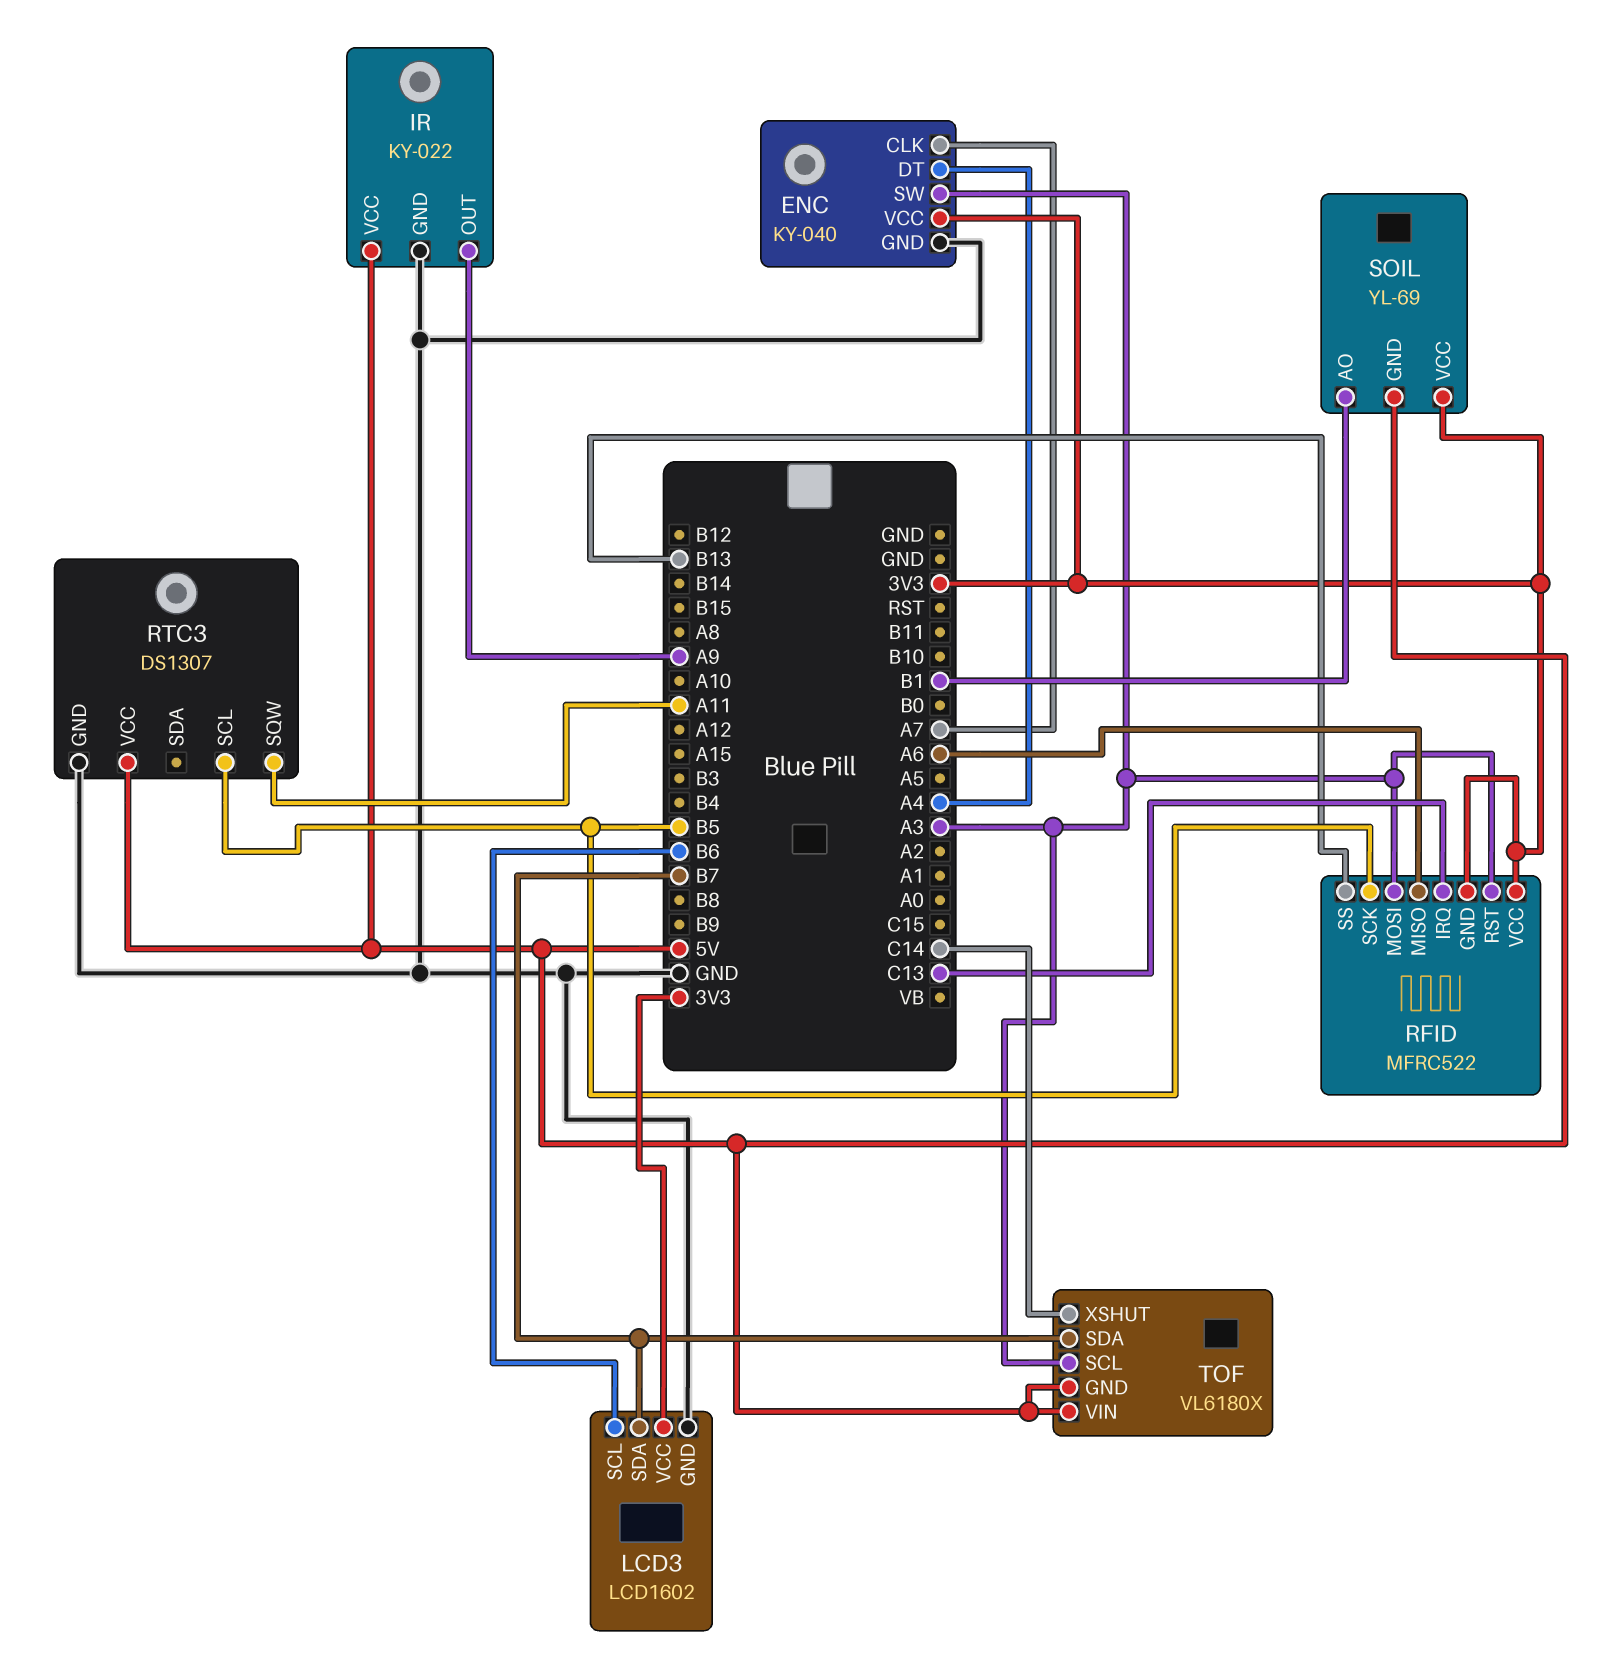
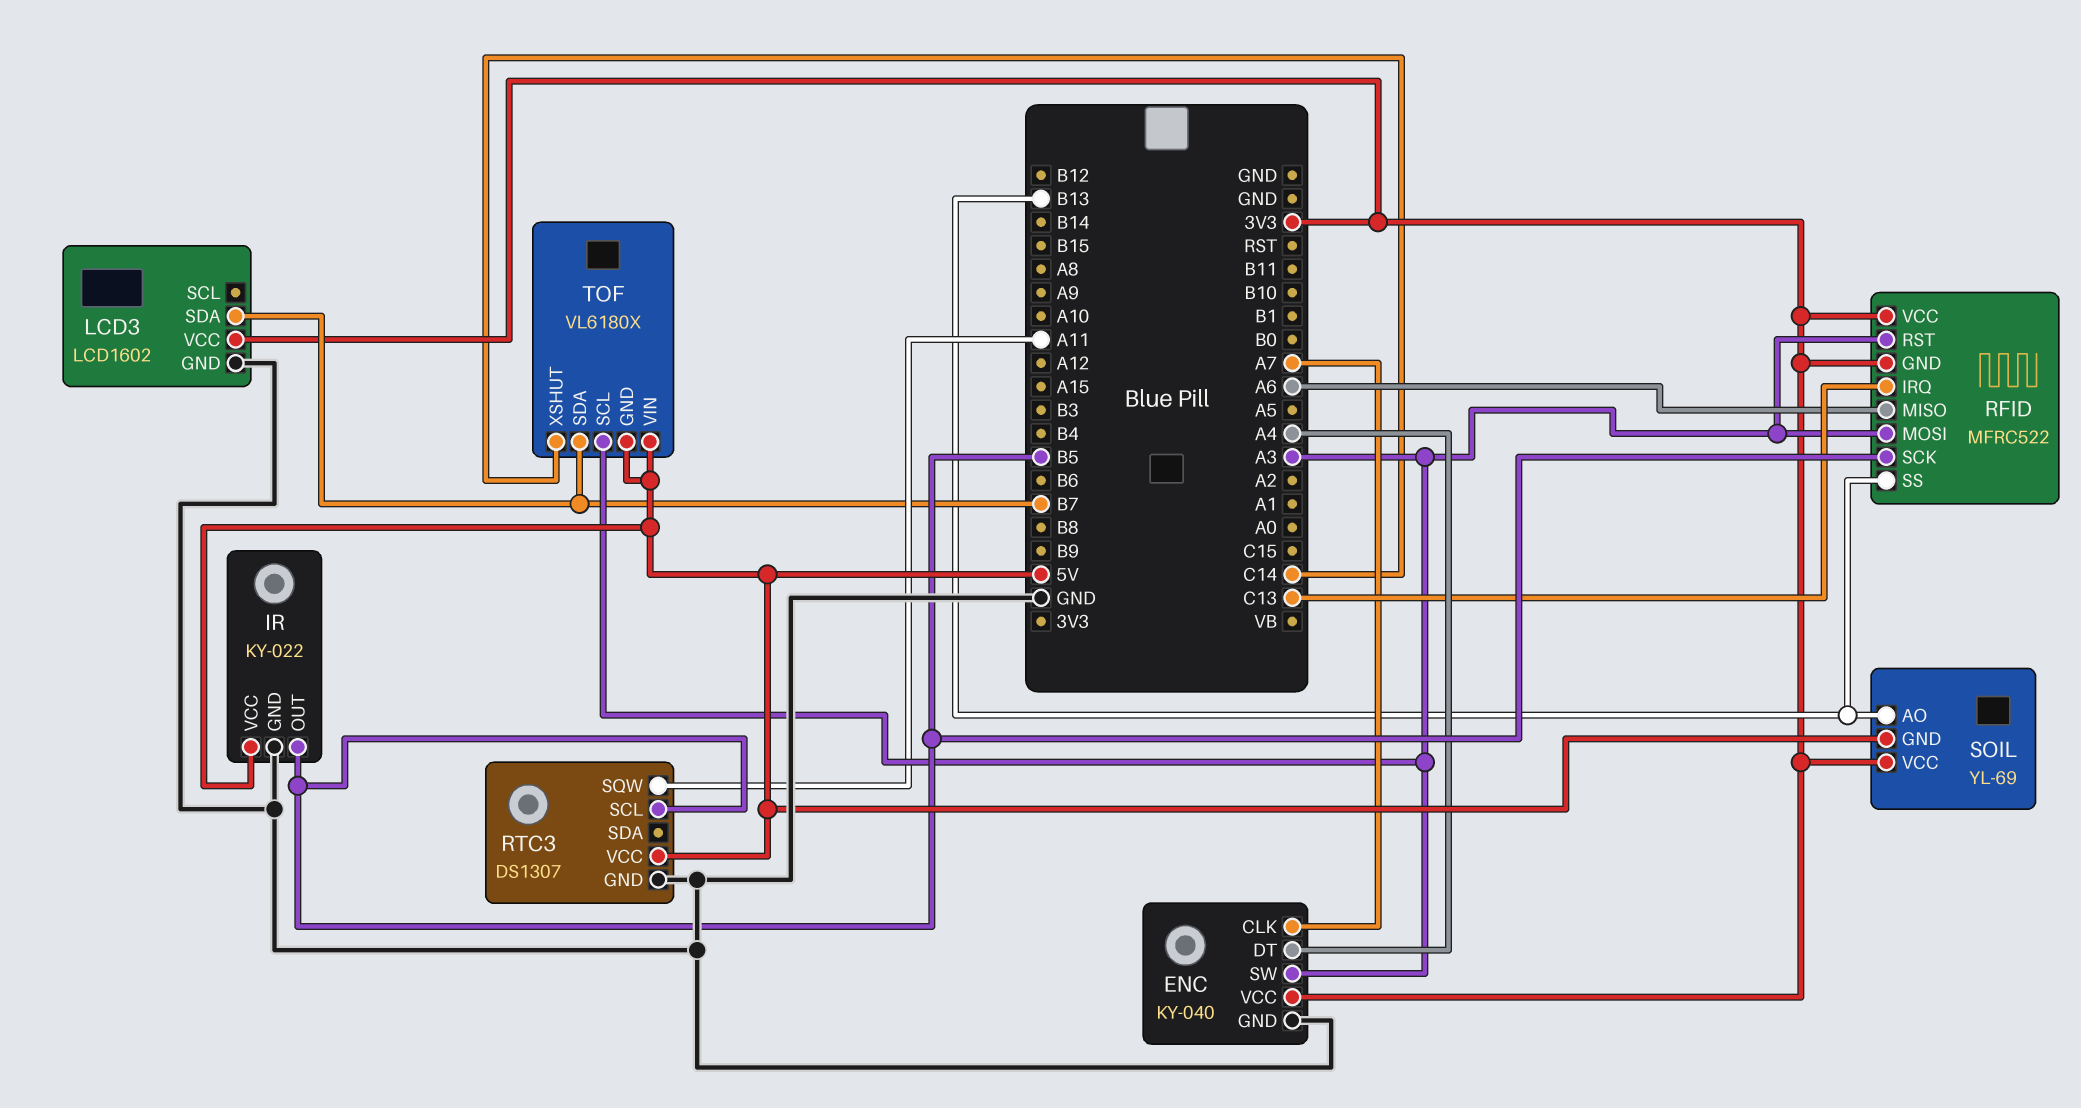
IR pin OUT: A9 -> B5
LCD3 pin SCL: B6 -> none
SOIL pin AO: B1 -> B13

